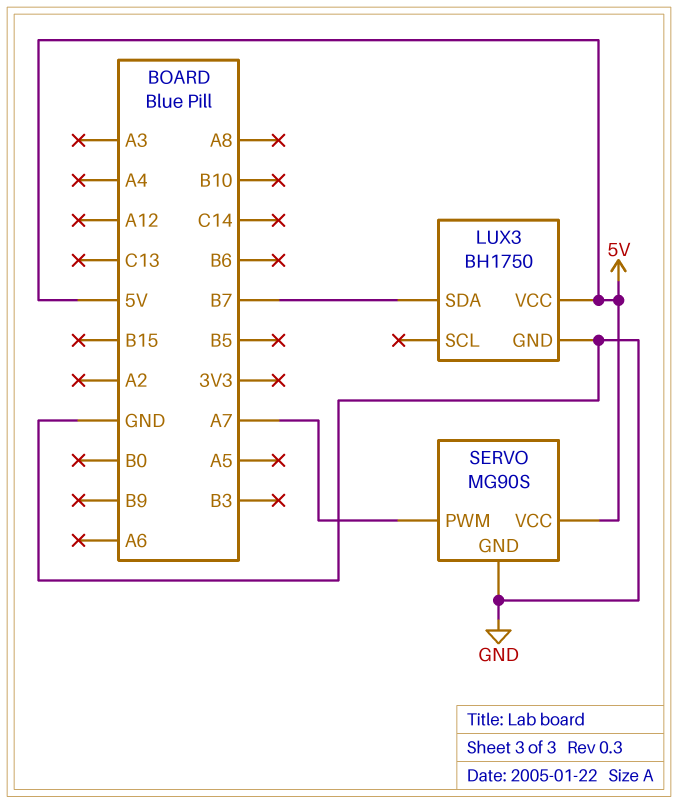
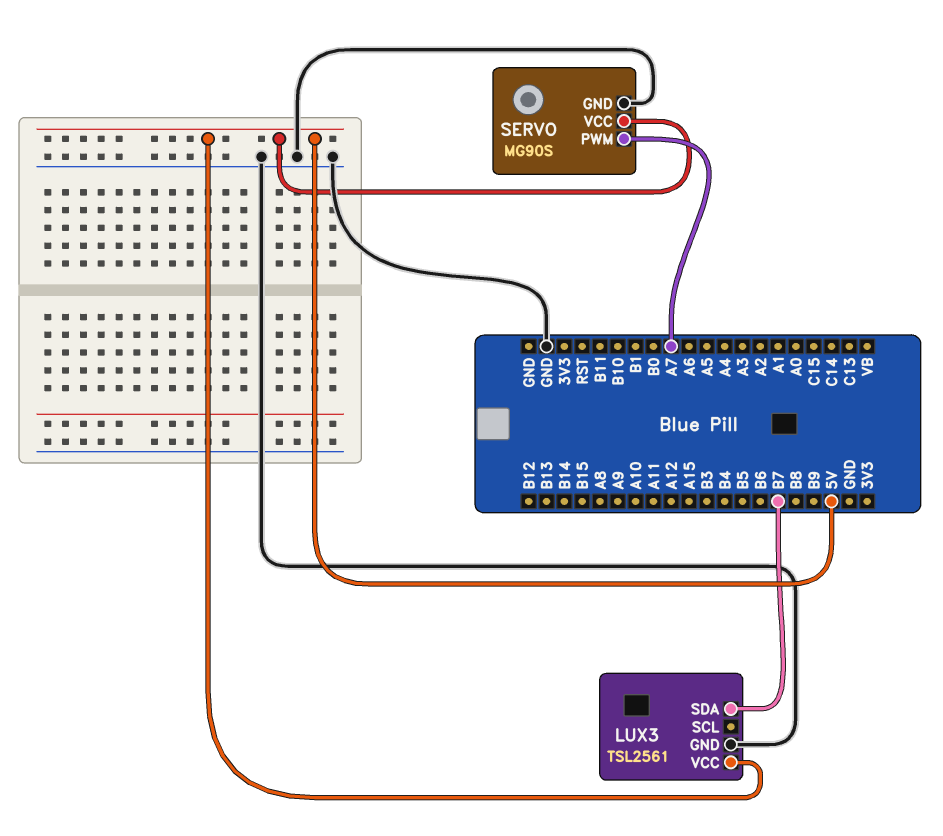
LUX3: BH1750 -> TSL2561

